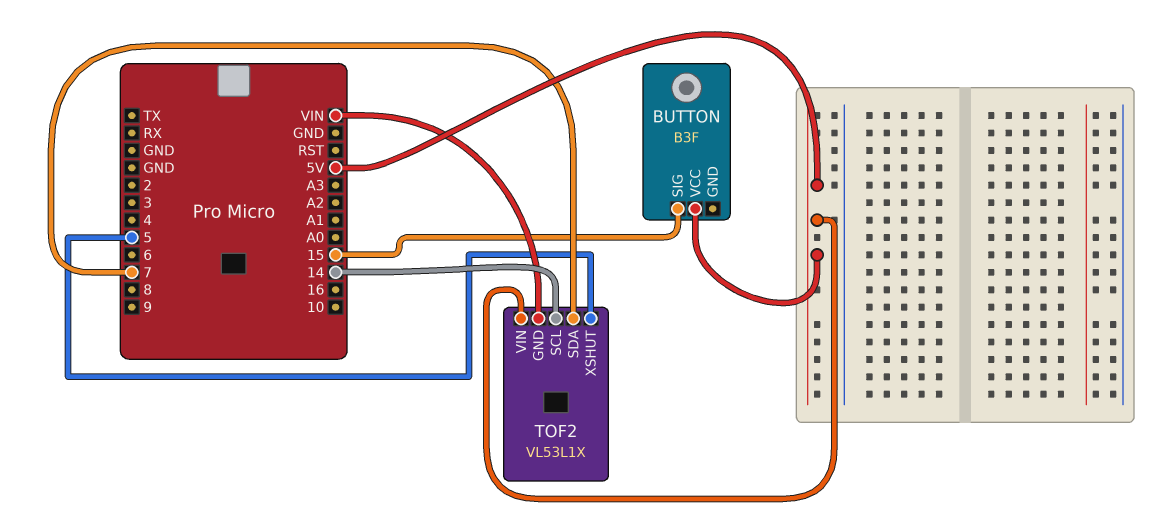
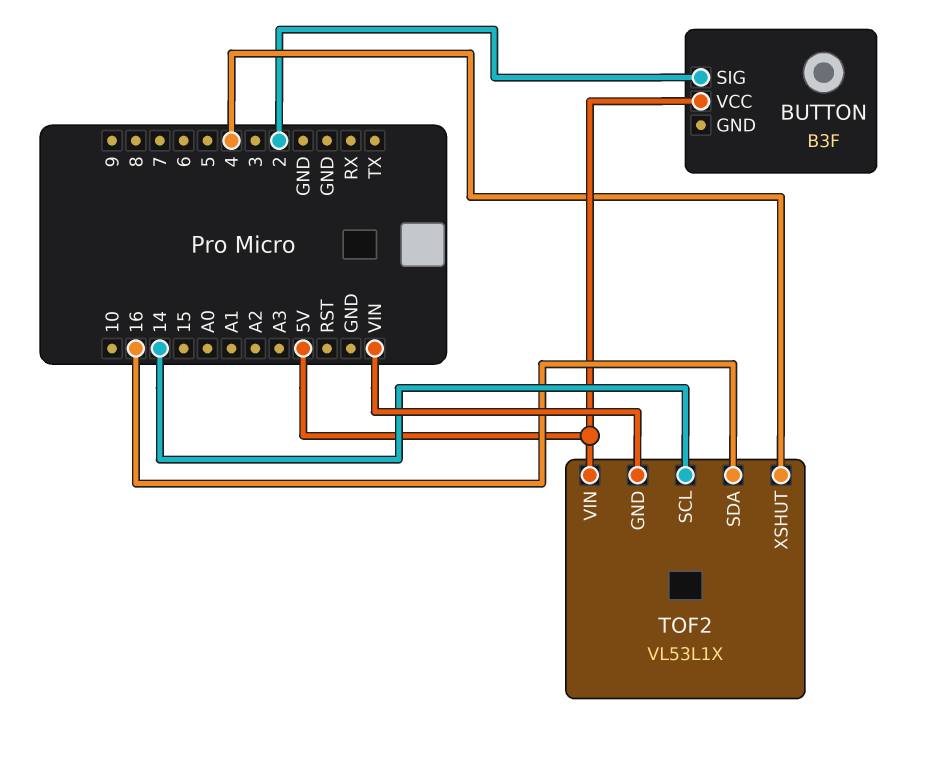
BUTTON pin SIG: 15 -> 2
TOF2 pin SDA: 7 -> 16
TOF2 pin XSHUT: 5 -> 4

